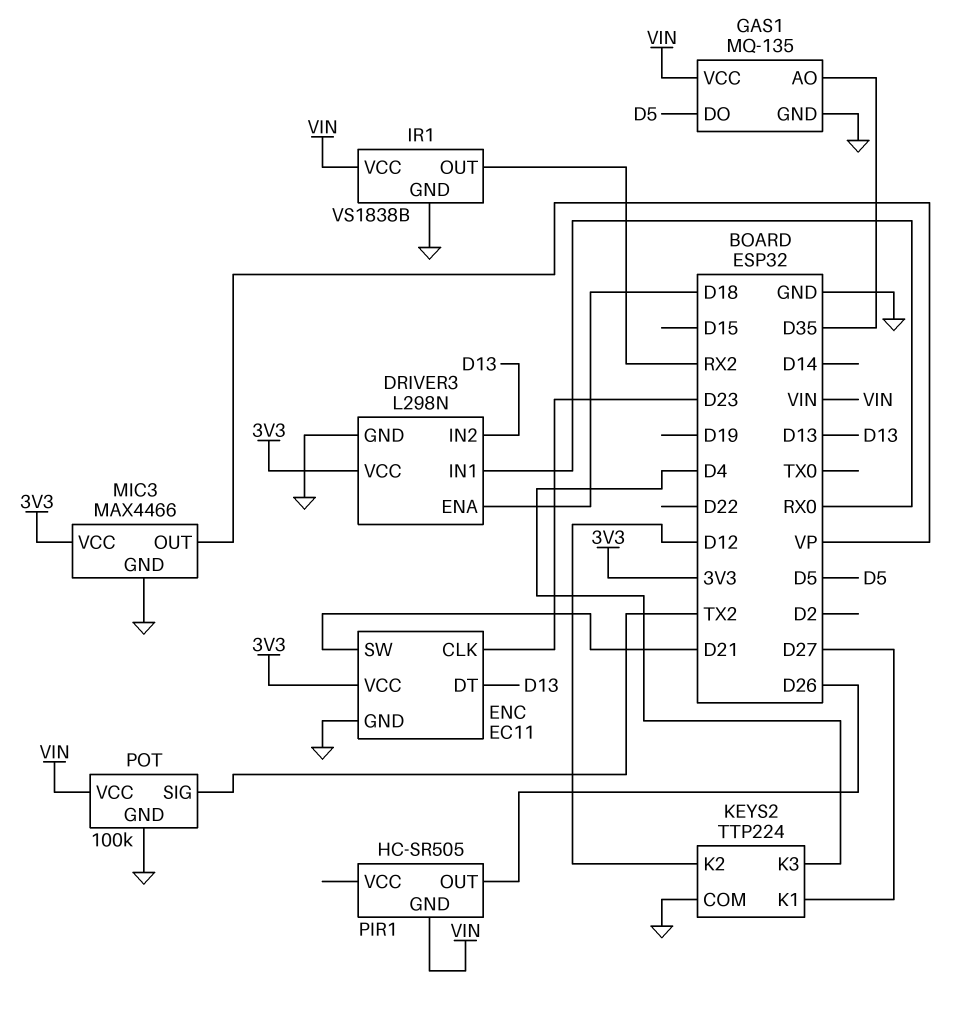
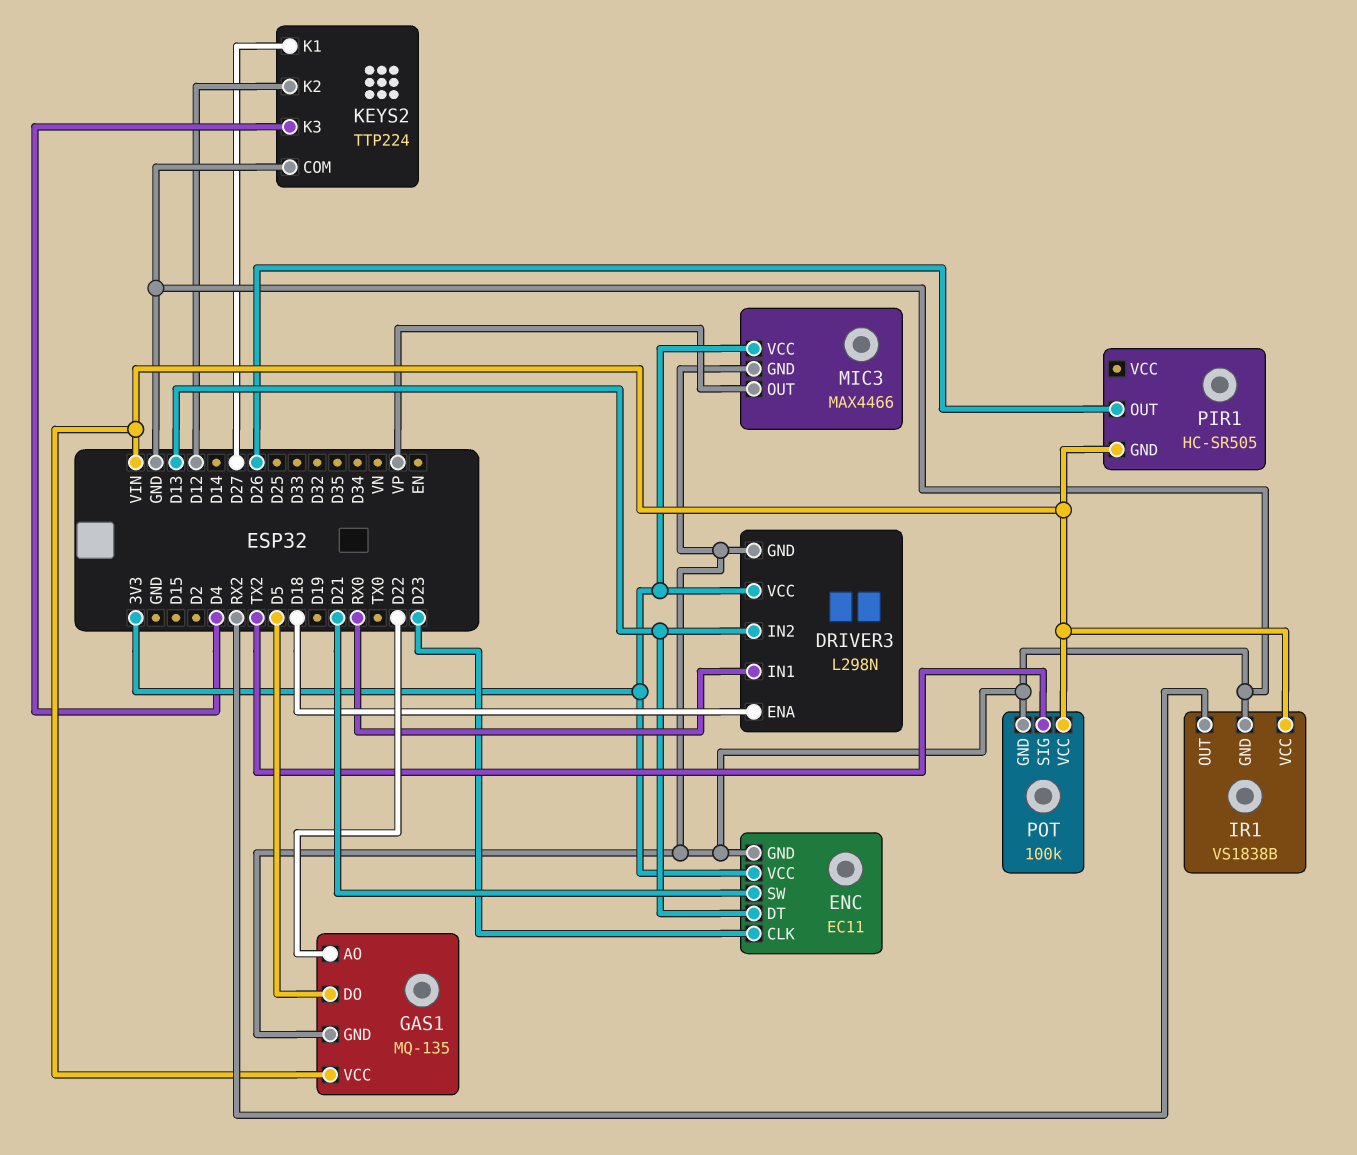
GAS1 pin AO: D35 -> D22

